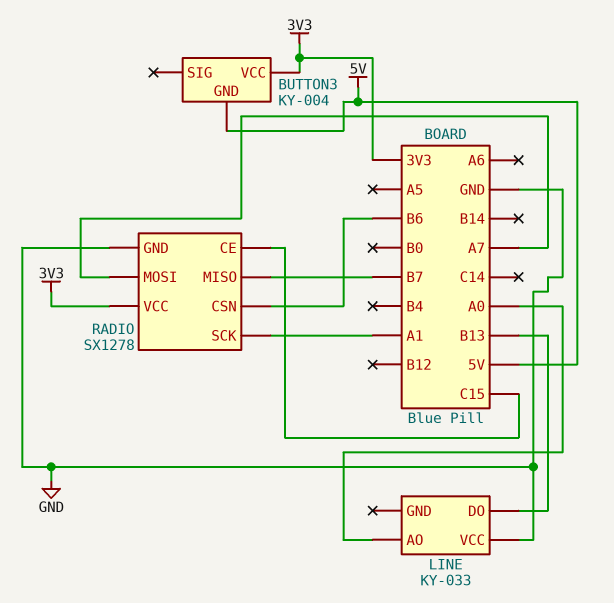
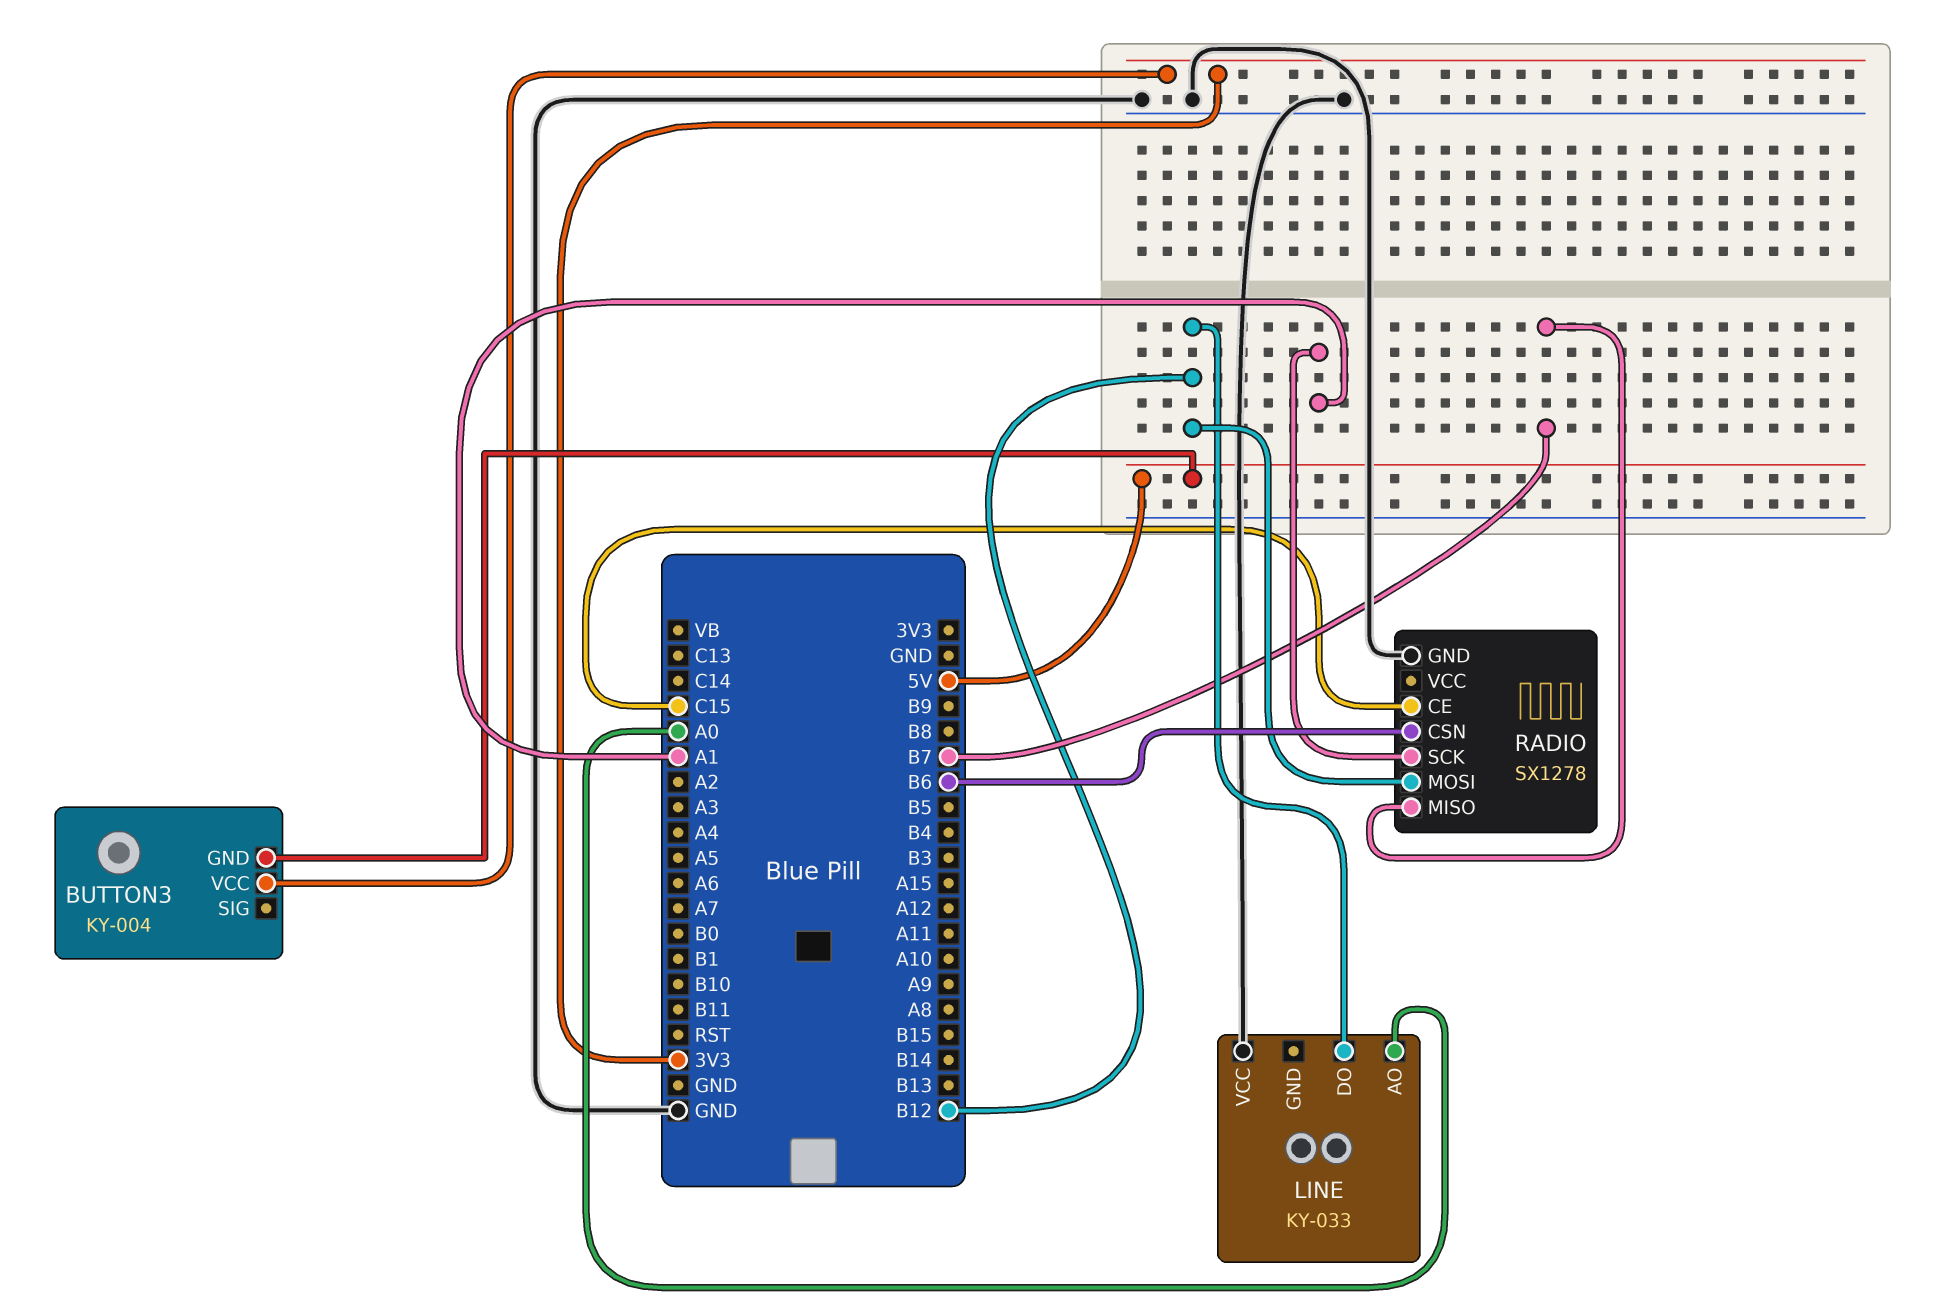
LINE pin DO: B13 -> B12
RADIO pin MOSI: A7 -> B12
RADIO pin VCC: 3V3 -> none

